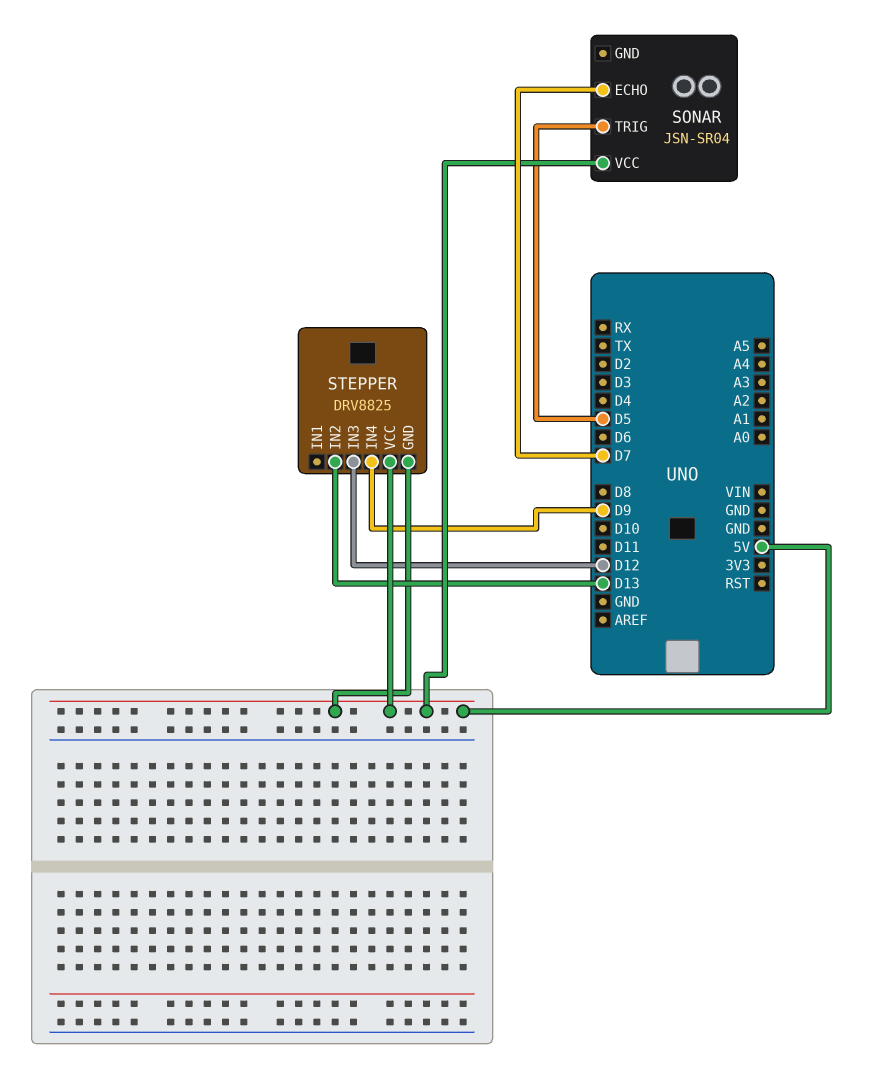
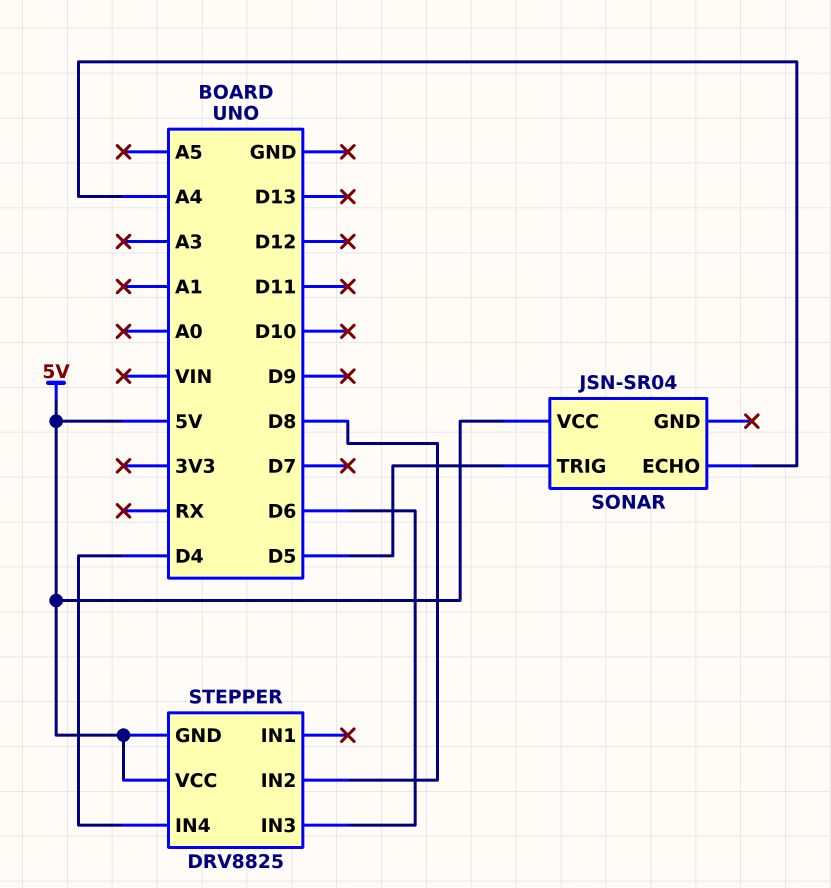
SONAR pin ECHO: D7 -> A4
STEPPER pin IN2: D13 -> D8
STEPPER pin IN3: D12 -> D6
STEPPER pin IN4: D9 -> D4

